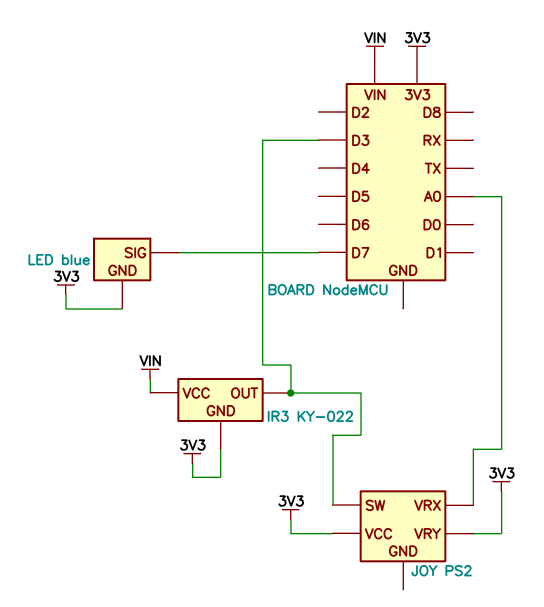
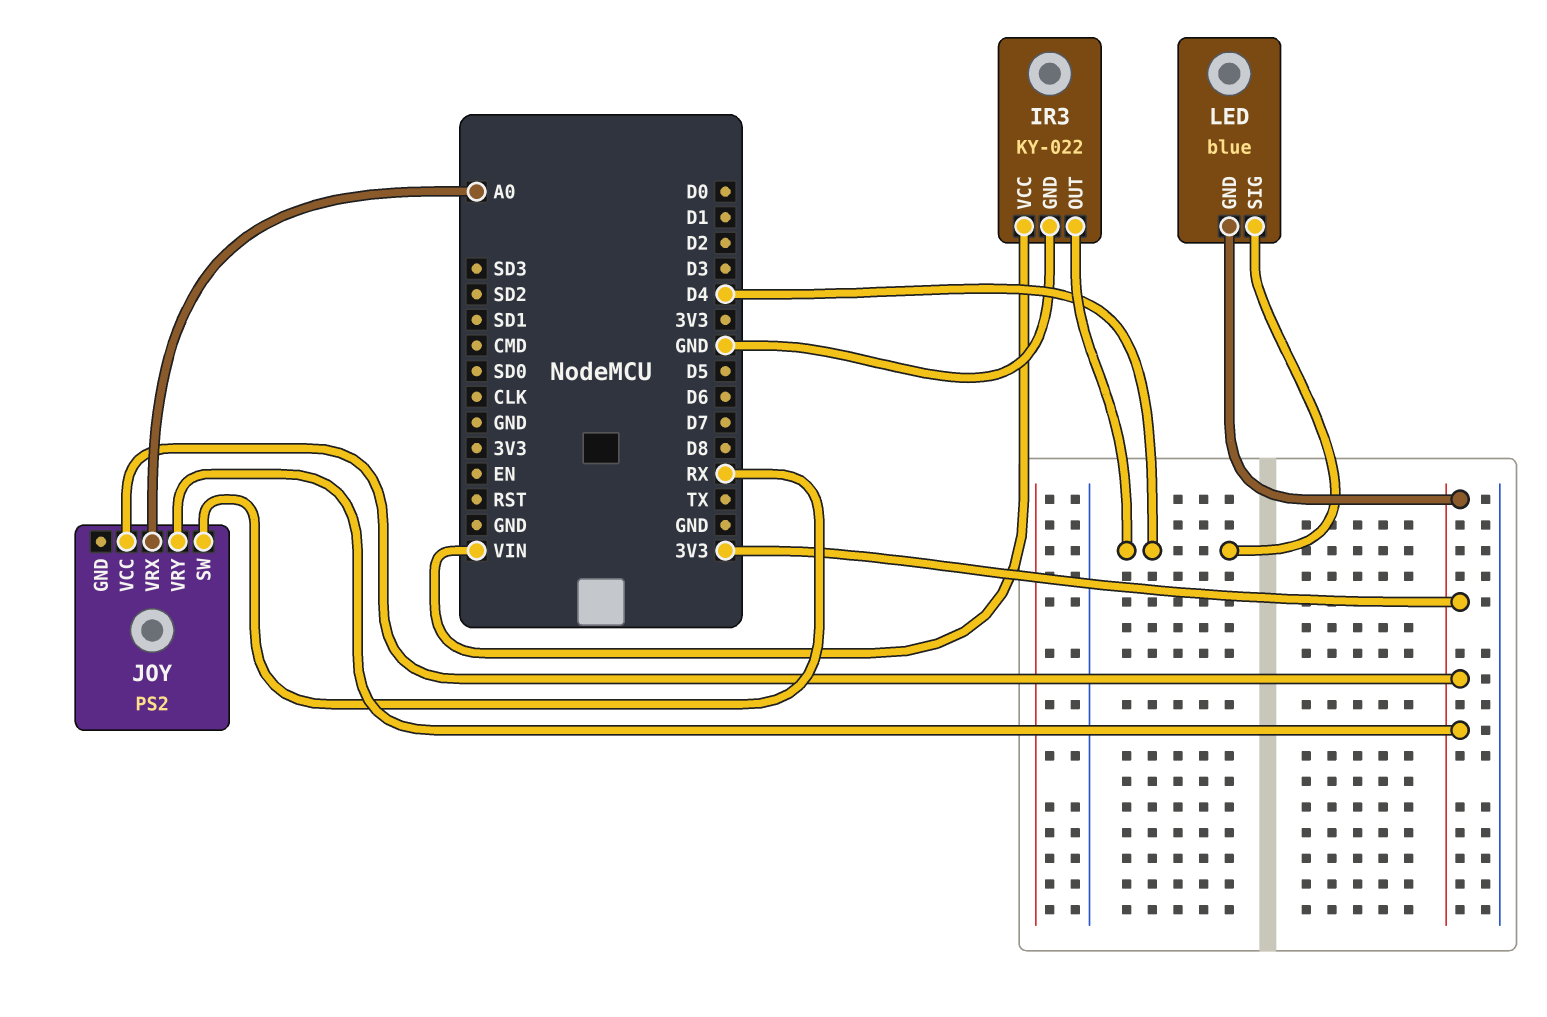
IR3 pin GND: 3V3 -> GND
IR3 pin OUT: D3 -> D4
JOY pin SW: D3 -> RX
LED pin SIG: D7 -> D4

